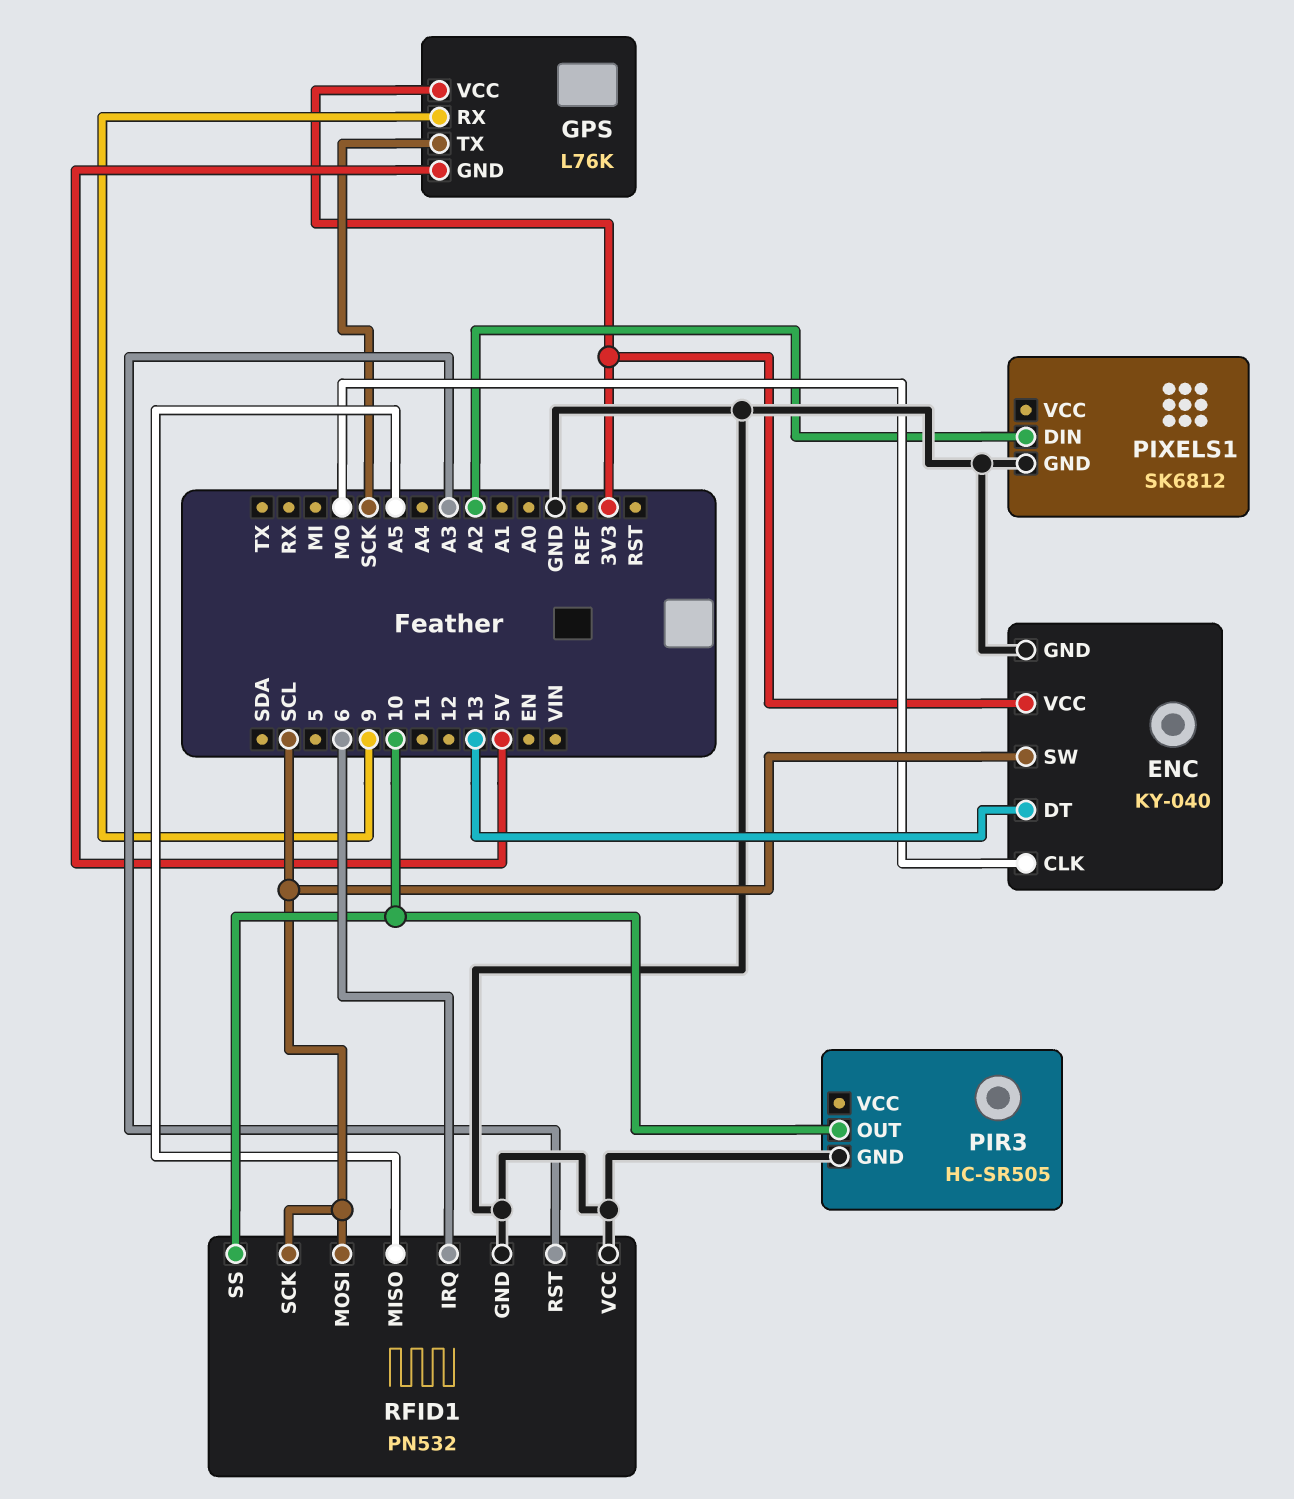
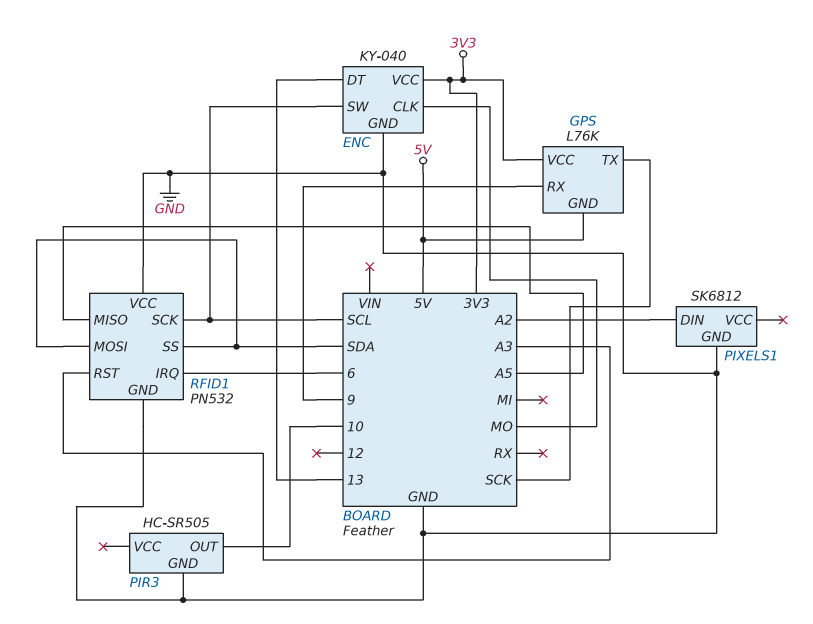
RFID1 pin MOSI: SCL -> SDA
RFID1 pin SS: 10 -> SDA

